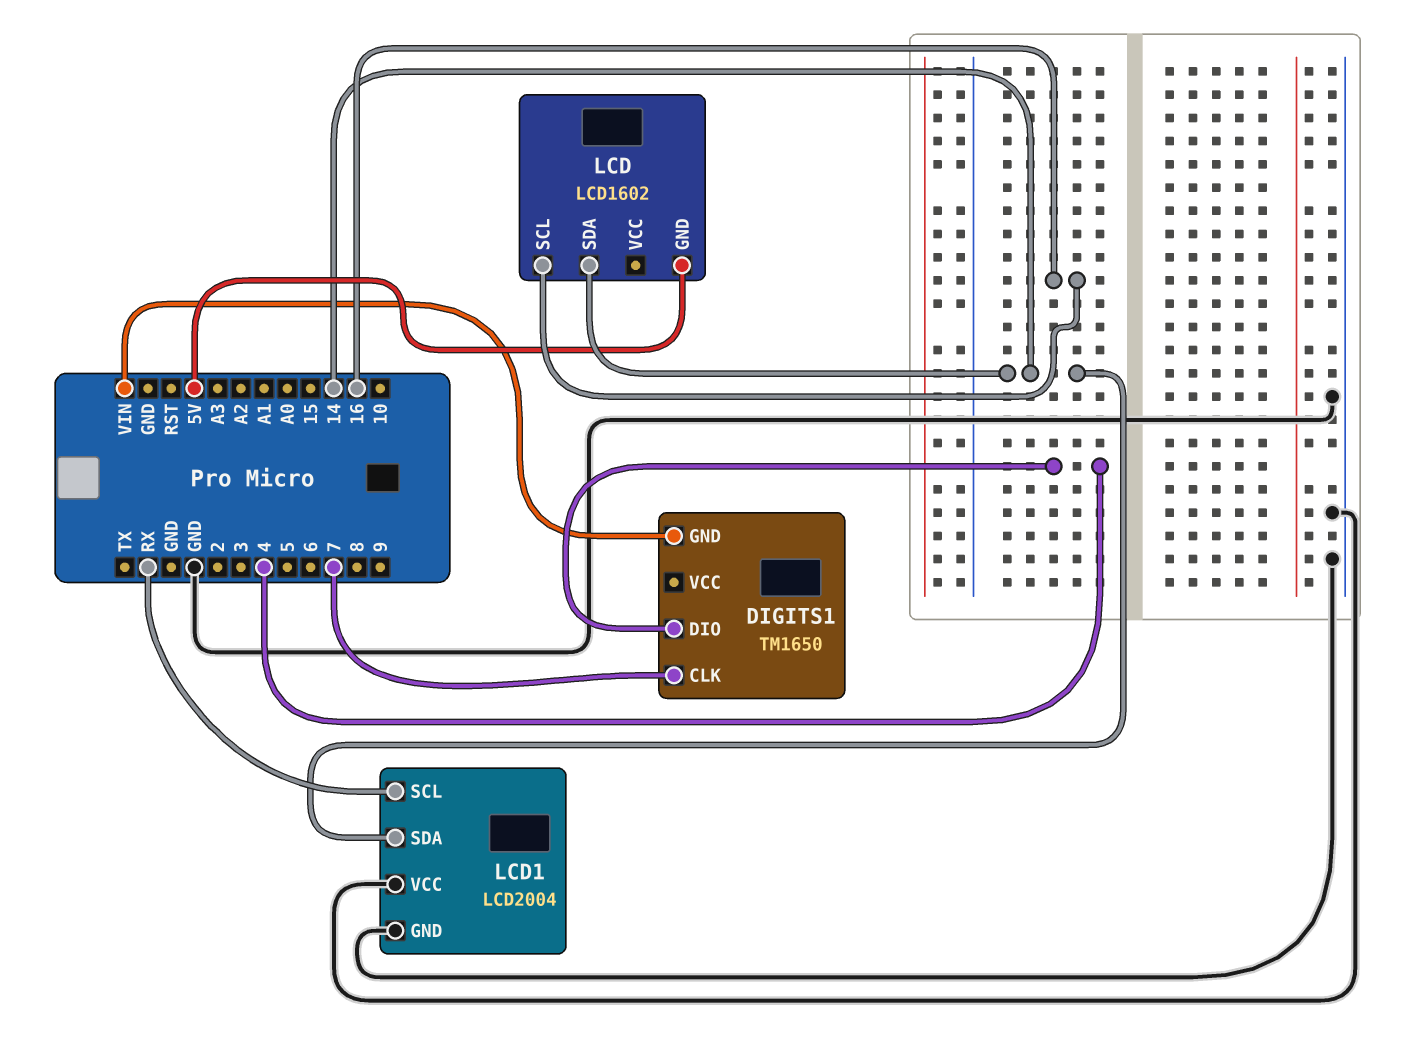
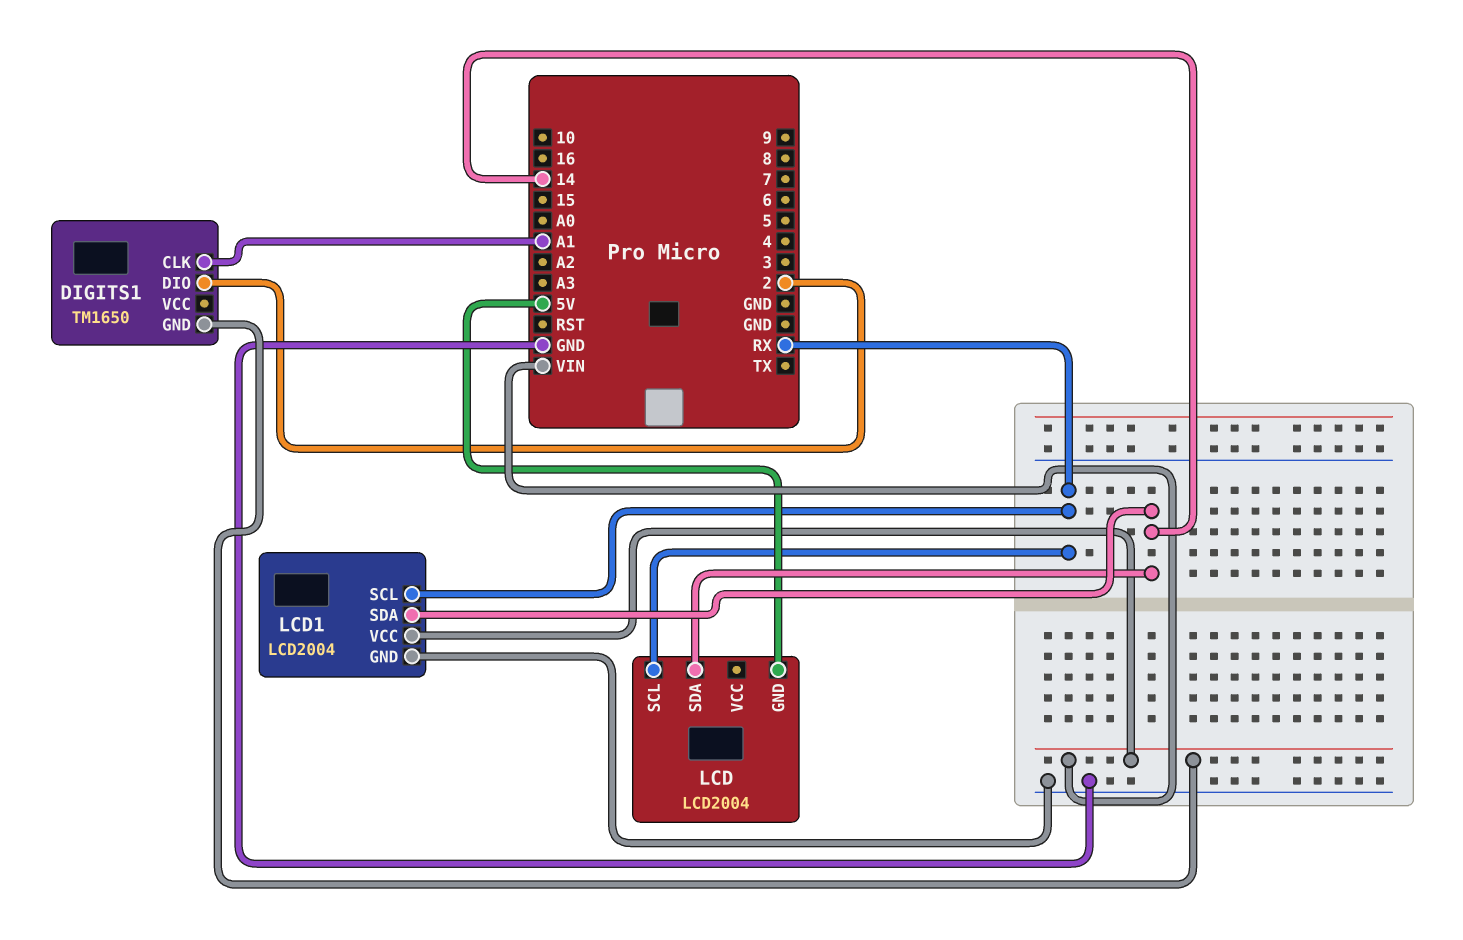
DIGITS1 pin CLK: 7 -> A1
DIGITS1 pin DIO: 4 -> 2
LCD: LCD1602 -> LCD2004
LCD pin SCL: 16 -> RX
LCD1 pin VCC: GND -> VIN

